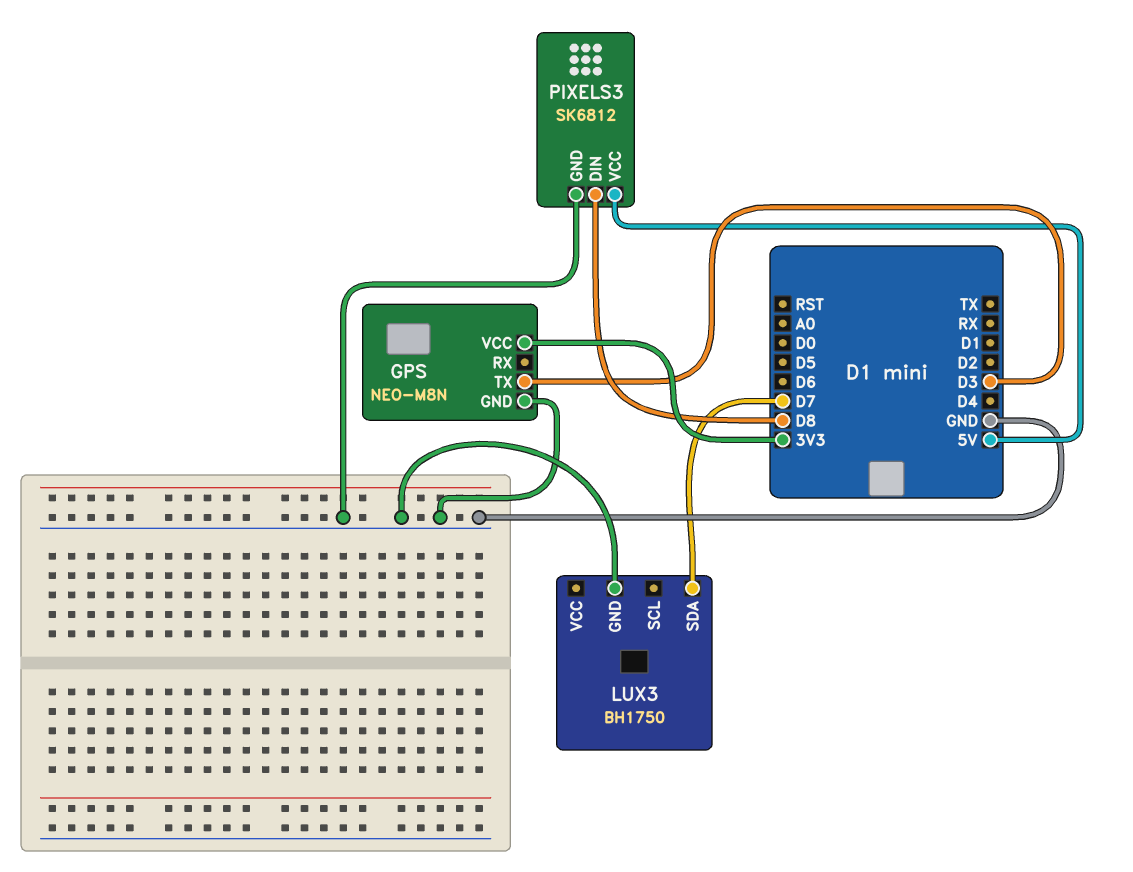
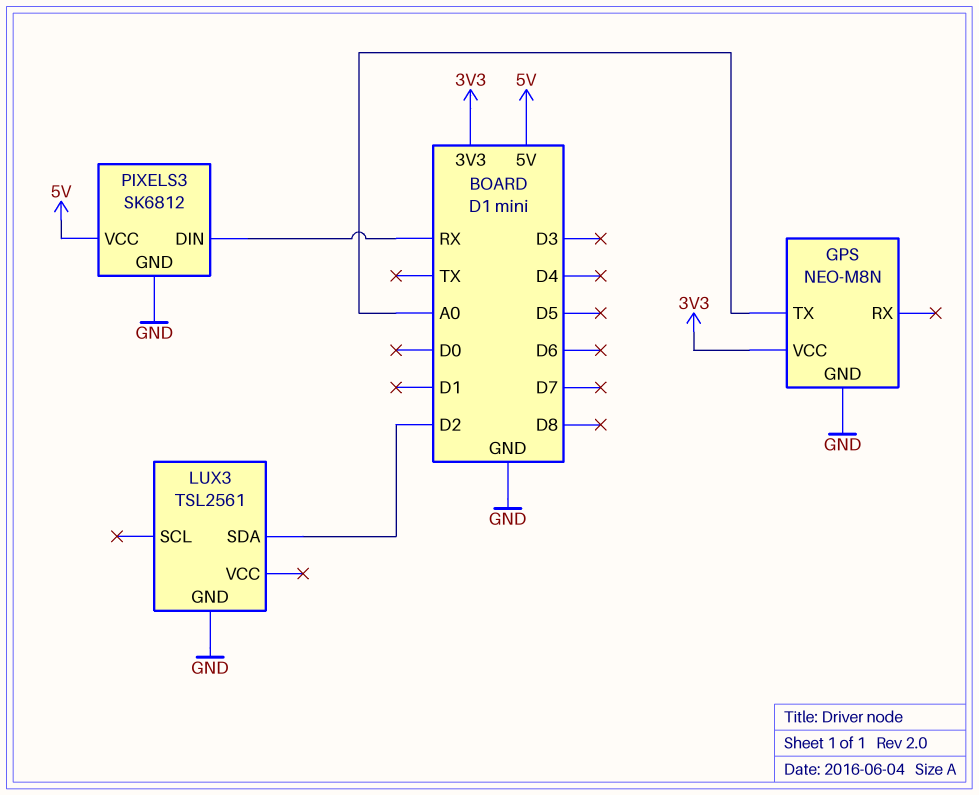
GPS pin TX: D3 -> A0
LUX3: BH1750 -> TSL2561
LUX3 pin SDA: D7 -> D2
PIXELS3 pin DIN: D8 -> RX

